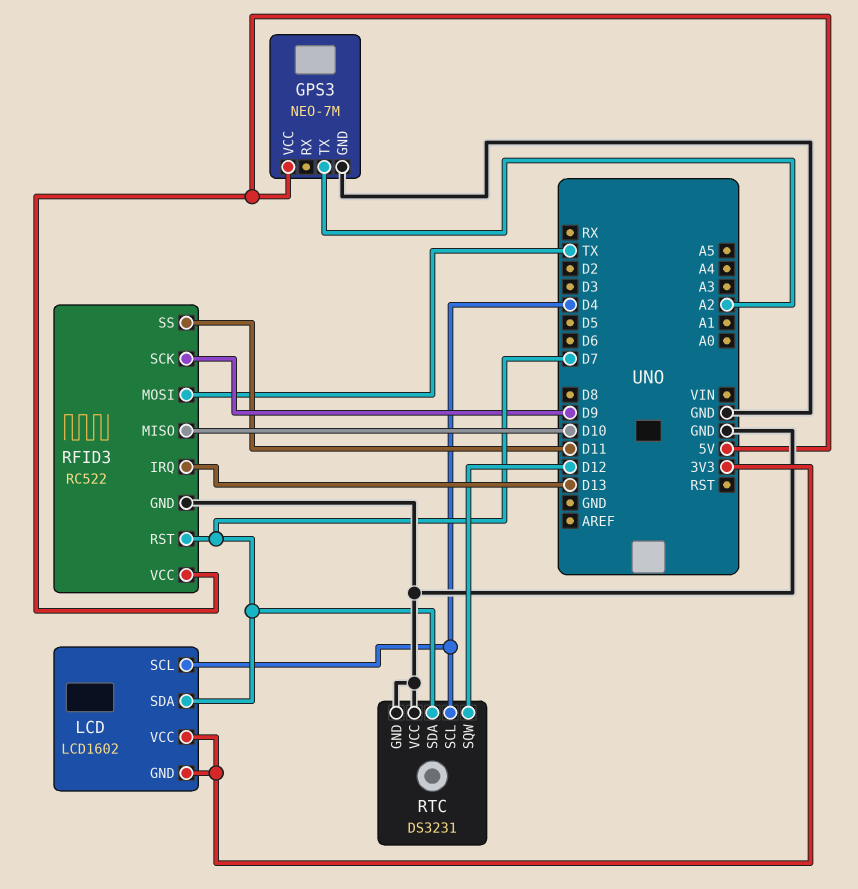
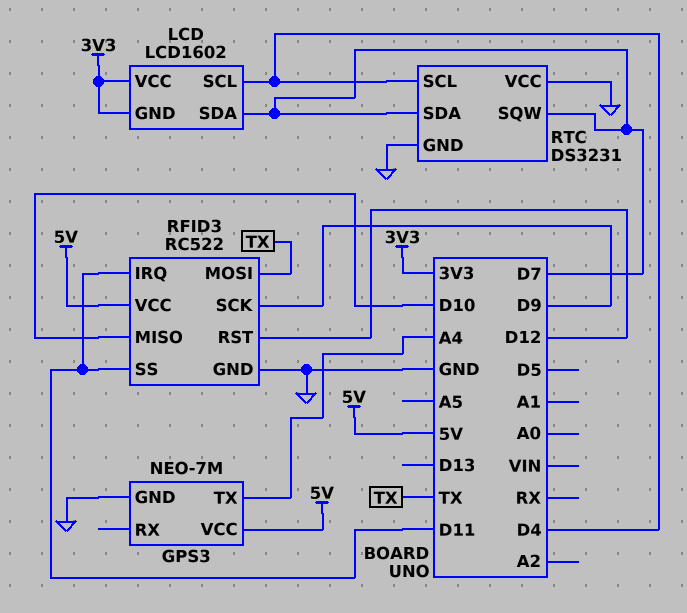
GPS3 pin TX: A2 -> A4
RFID3 pin IRQ: D13 -> D11
RFID3 pin RST: D7 -> D12
RTC pin SQW: D12 -> D7

